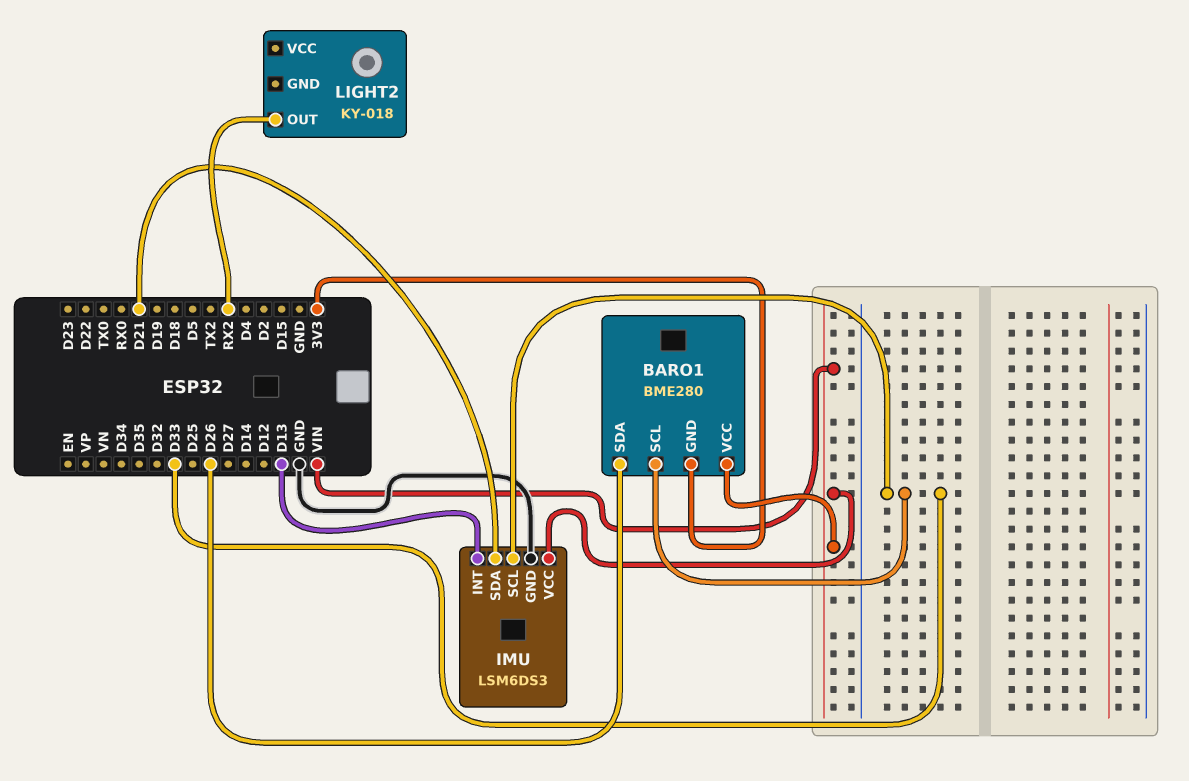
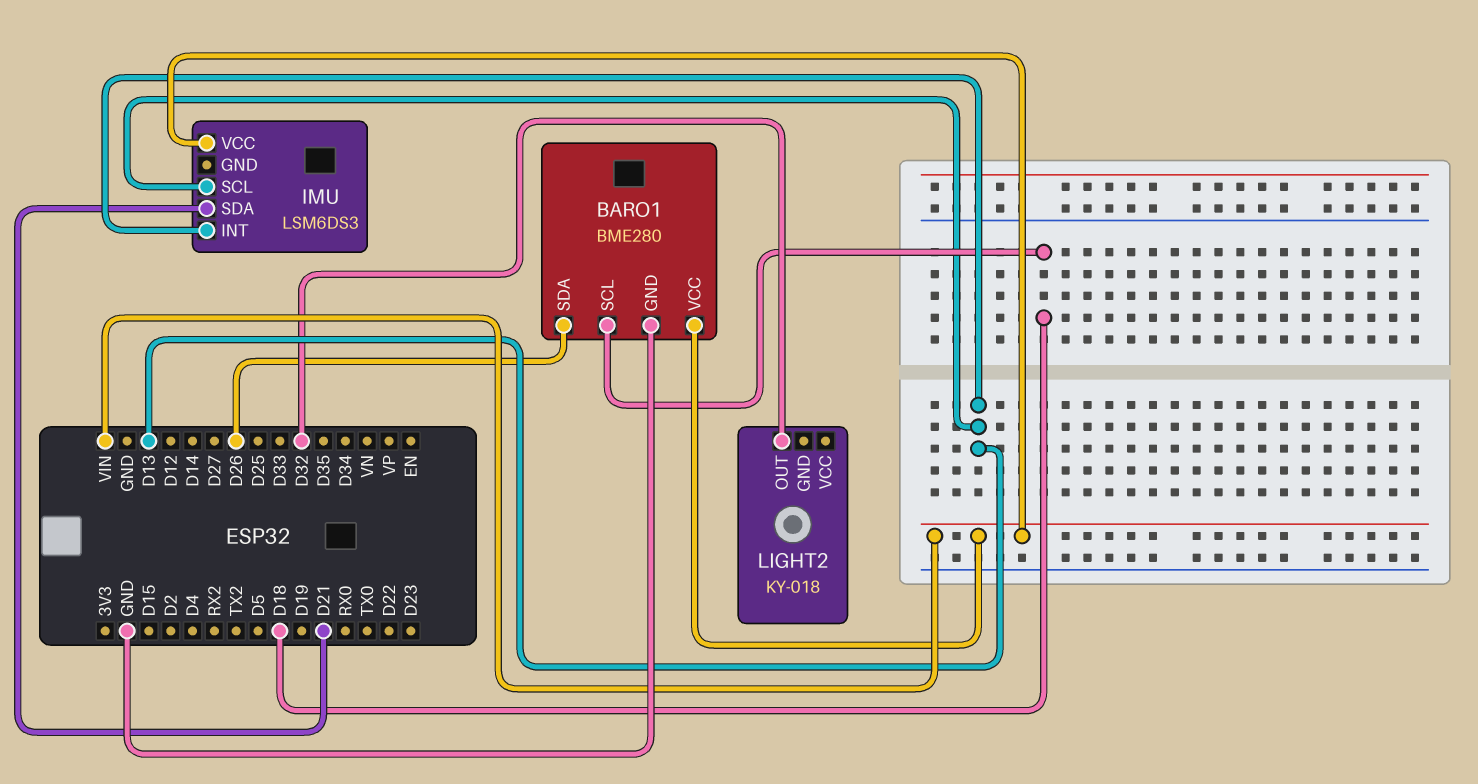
BARO1 pin GND: 3V3 -> GND
BARO1 pin SCL: D33 -> D18
IMU pin GND: GND -> none
IMU pin SCL: D33 -> D13
LIGHT2 pin OUT: RX2 -> D32

